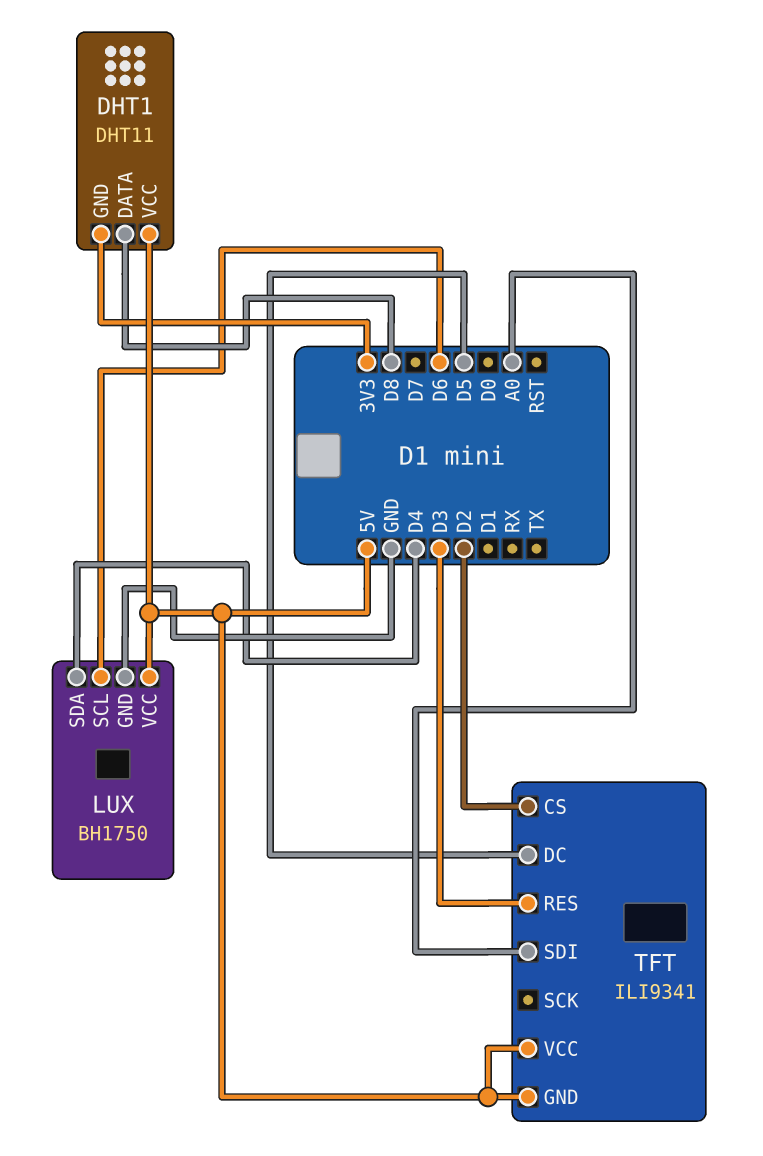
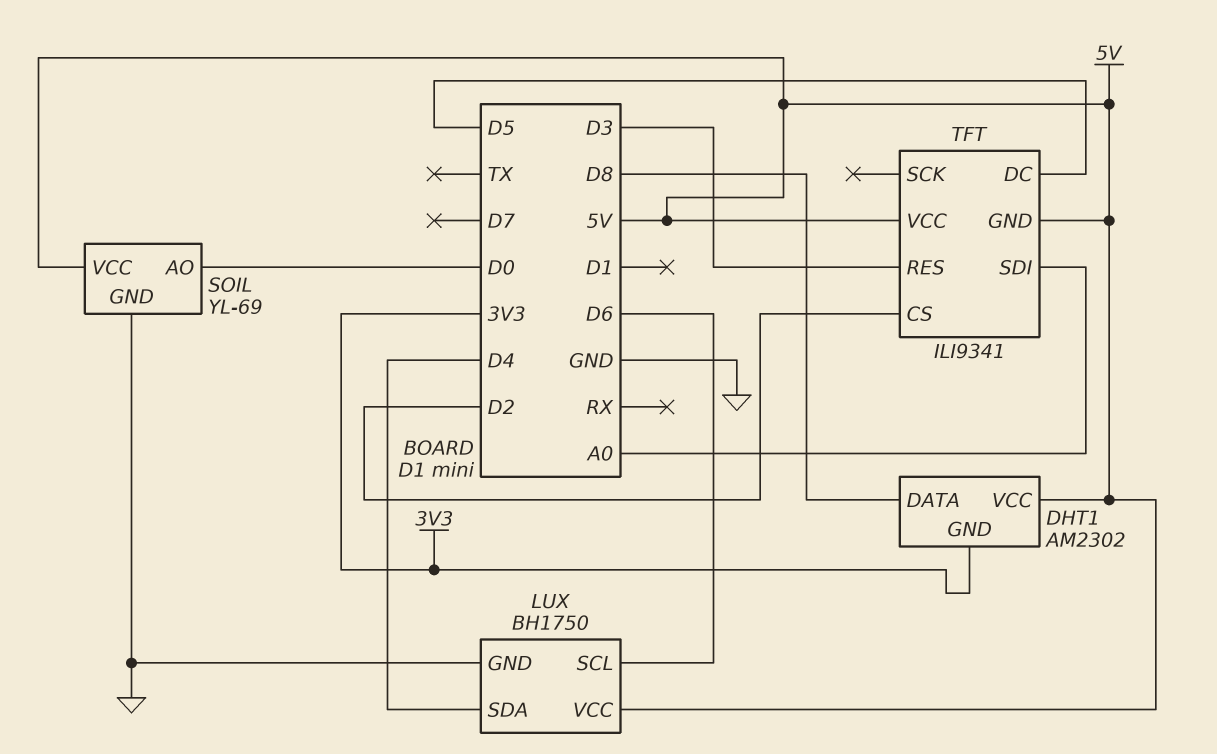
DHT1: DHT11 -> AM2302
SOIL: none -> YL-69
SOIL pin AO: none -> D0
SOIL pin GND: none -> GND
SOIL pin VCC: none -> 5V

